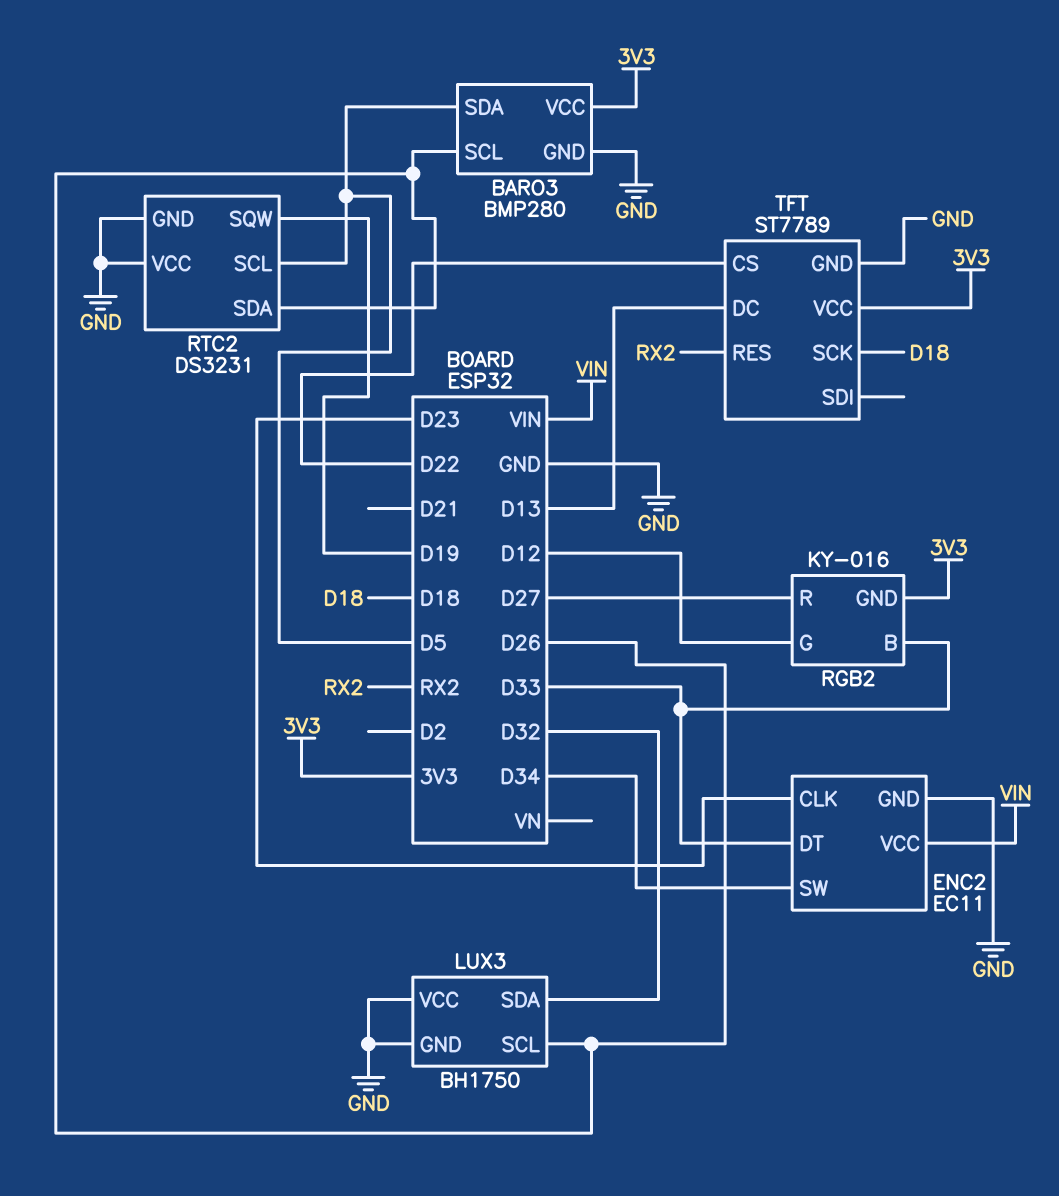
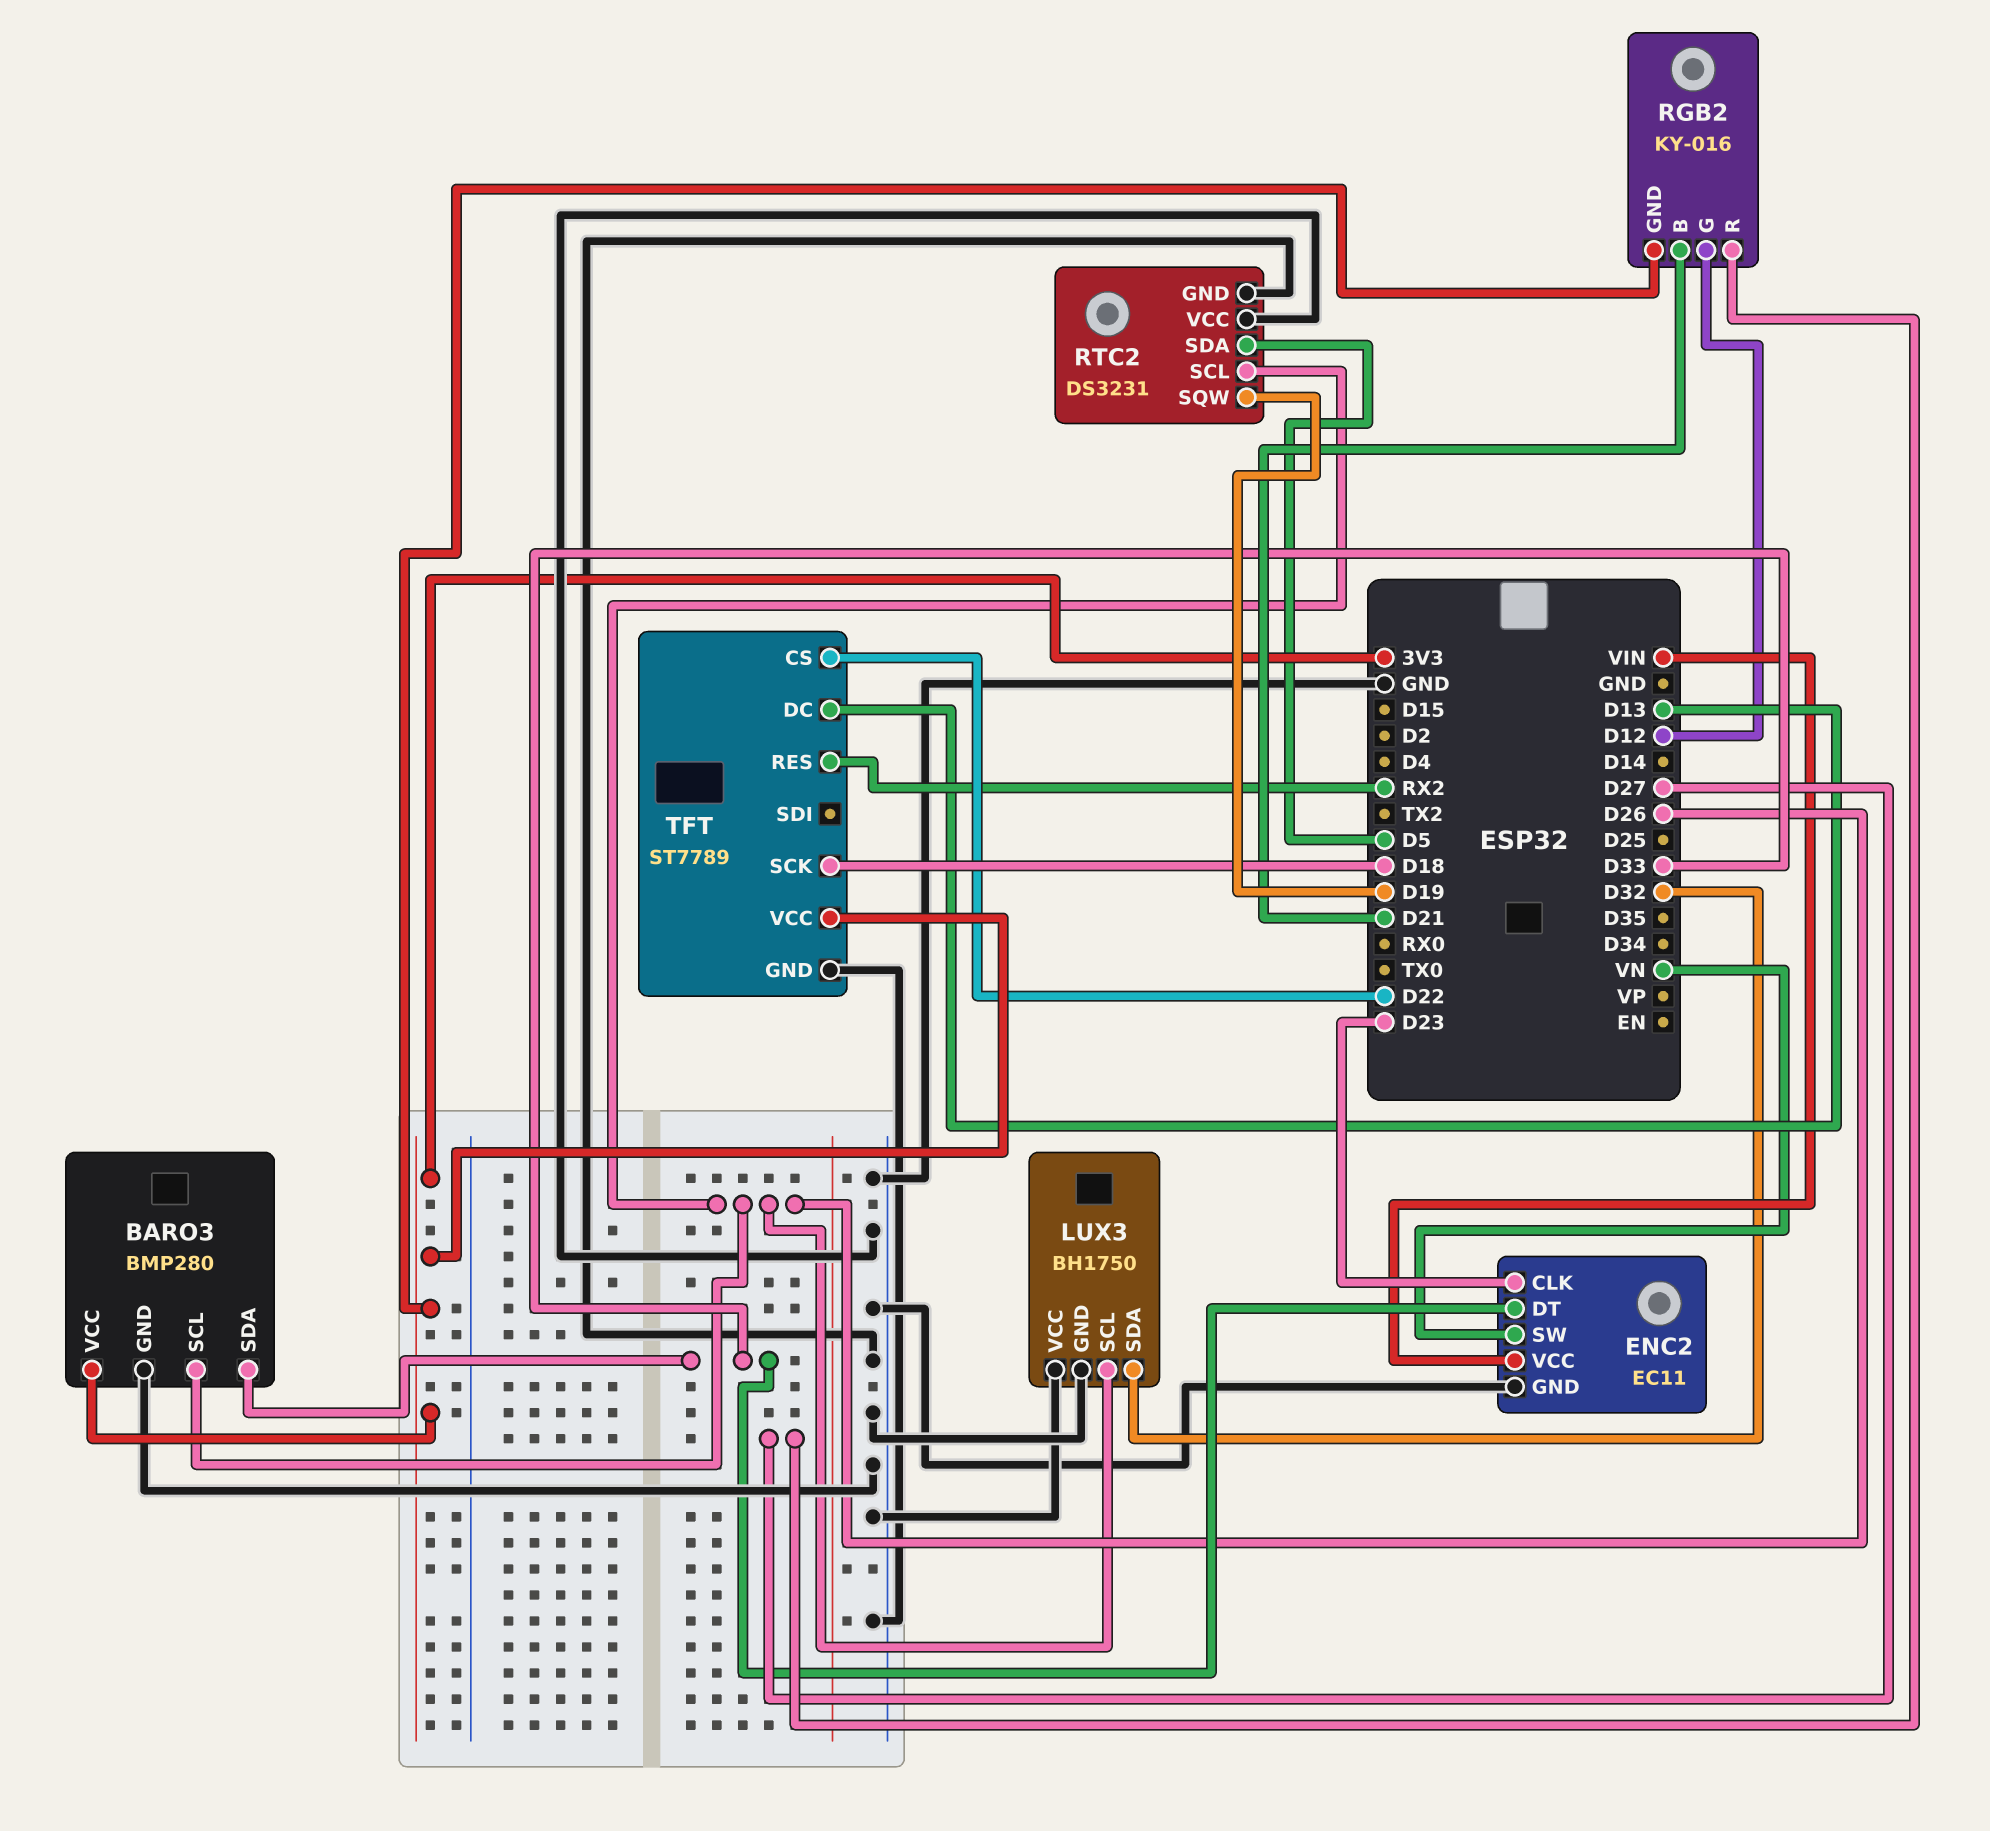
BARO3 pin SDA: D5 -> D33
ENC2 pin SW: D34 -> VN
RGB2 pin B: D33 -> D21
RTC2 pin SCL: D5 -> D26
RTC2 pin SDA: D26 -> D5

